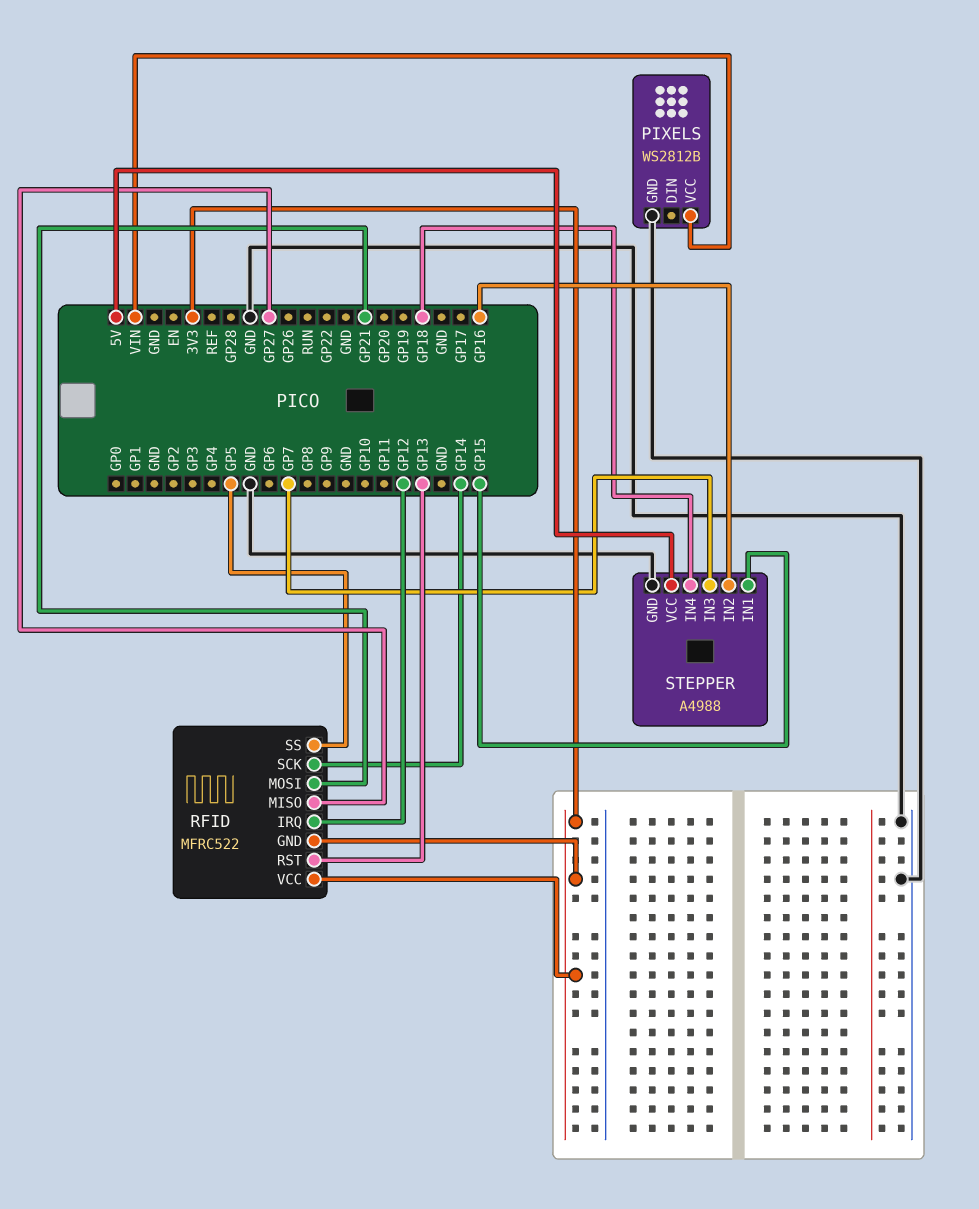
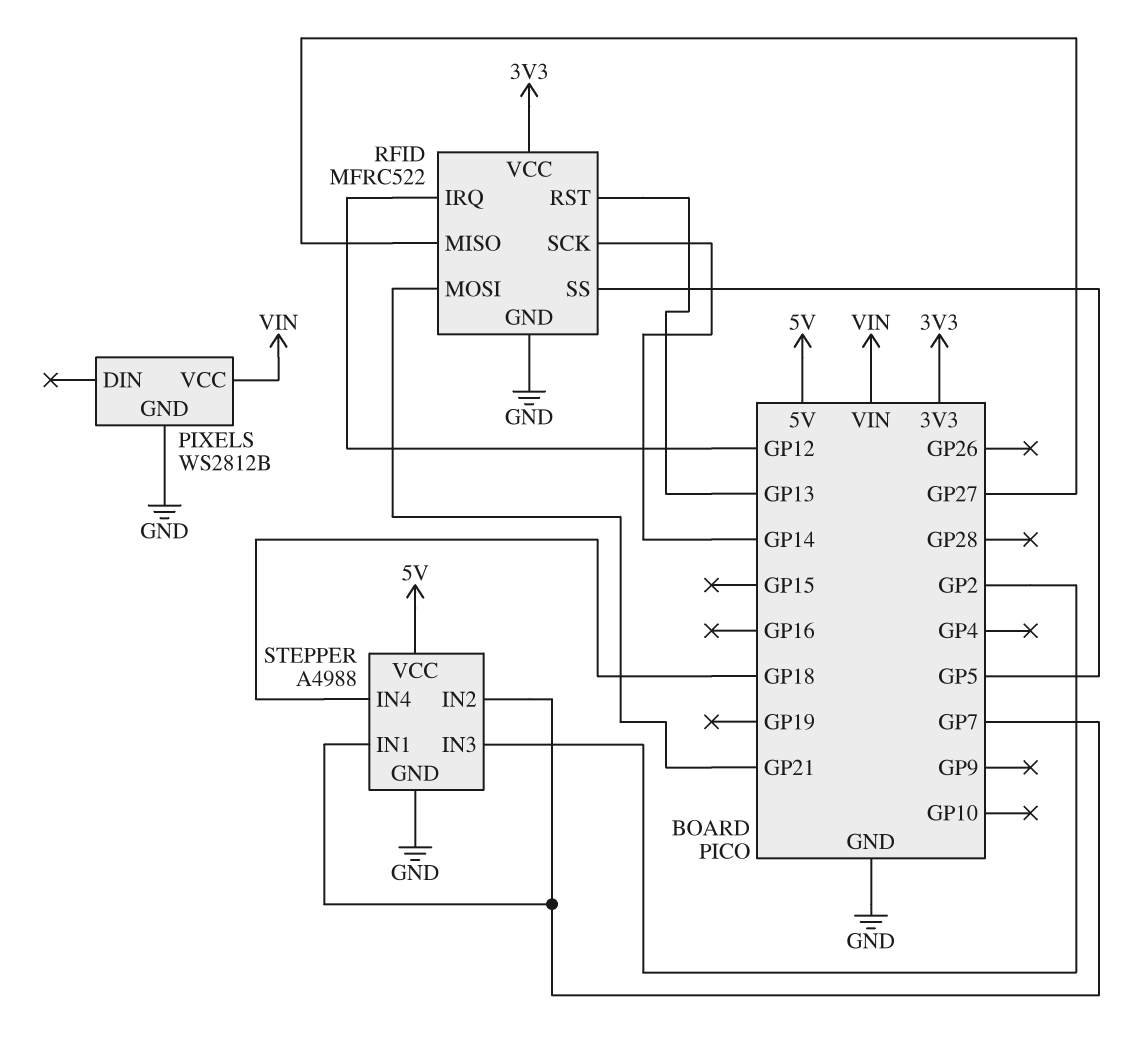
RFID pin GND: 3V3 -> GND
STEPPER pin IN1: GP15 -> GP7
STEPPER pin IN2: GP16 -> GP7
STEPPER pin IN3: GP7 -> GP2

